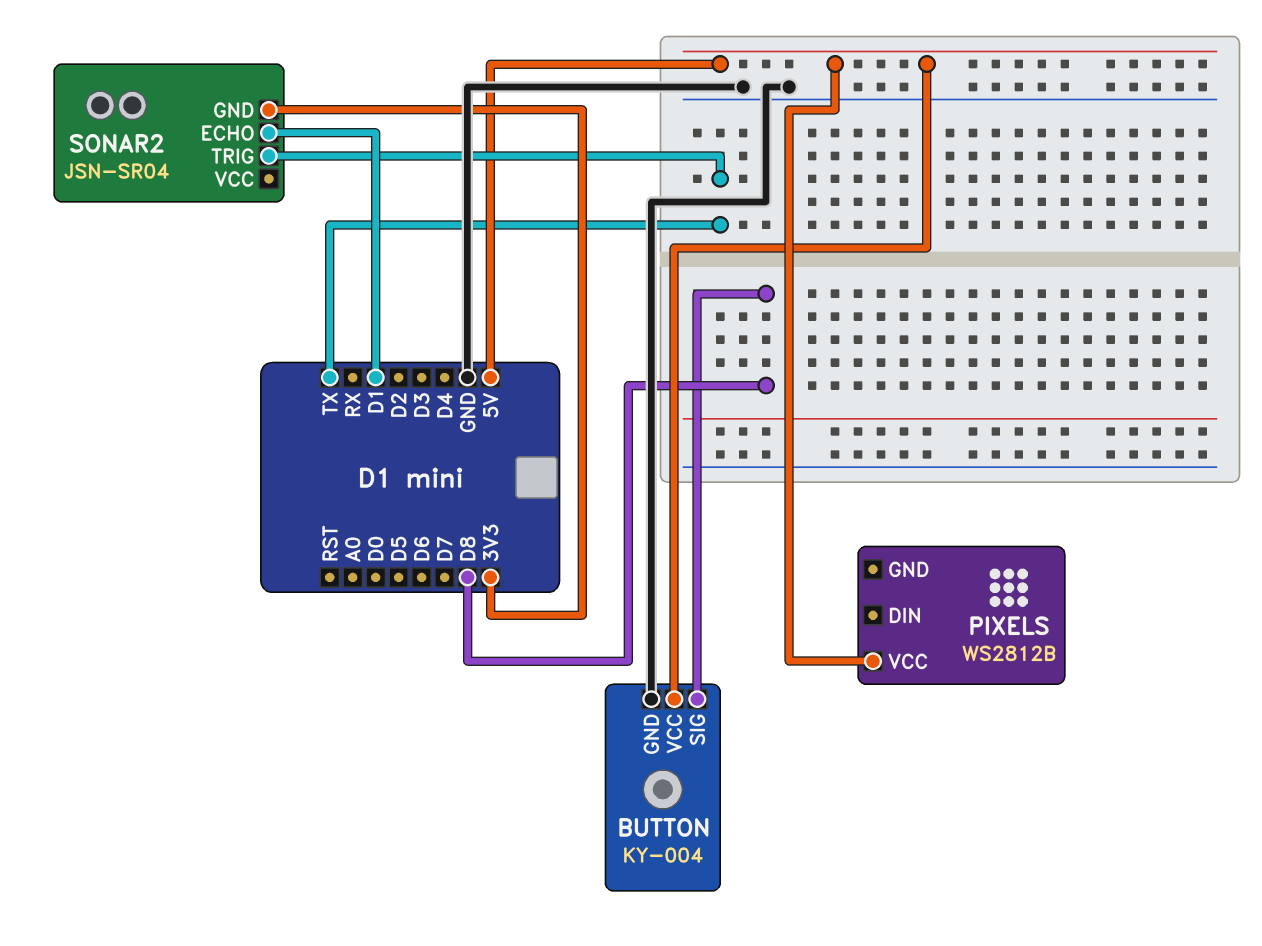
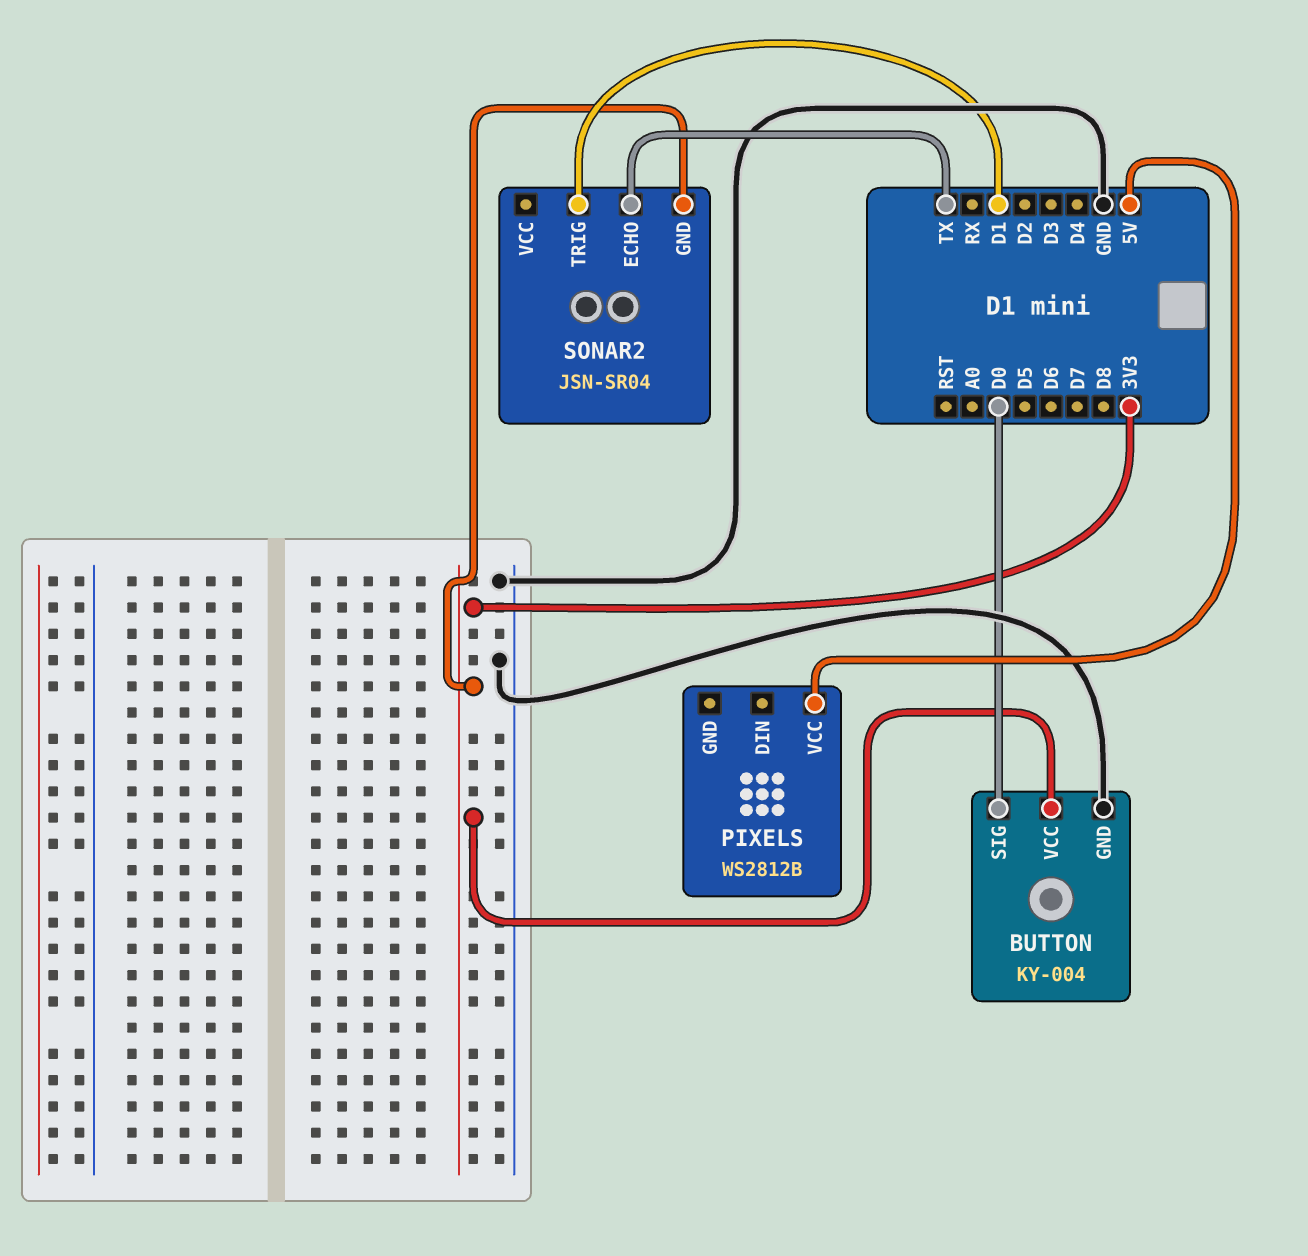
BUTTON pin SIG: D8 -> D0
BUTTON pin VCC: 5V -> 3V3
SONAR2 pin ECHO: D1 -> TX
SONAR2 pin TRIG: TX -> D1

